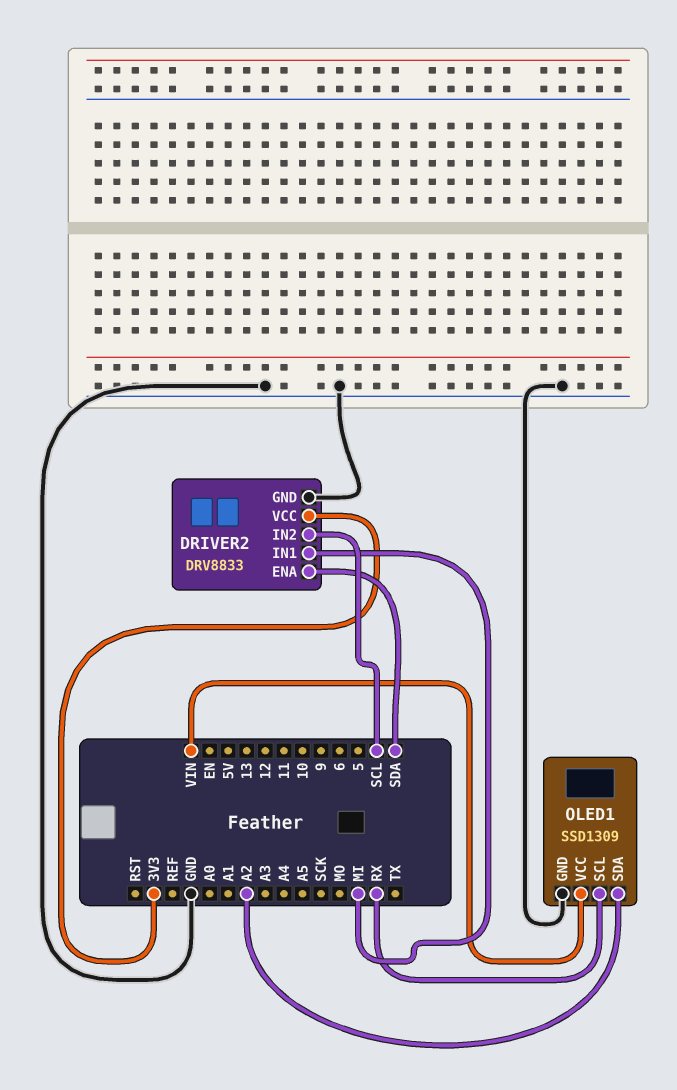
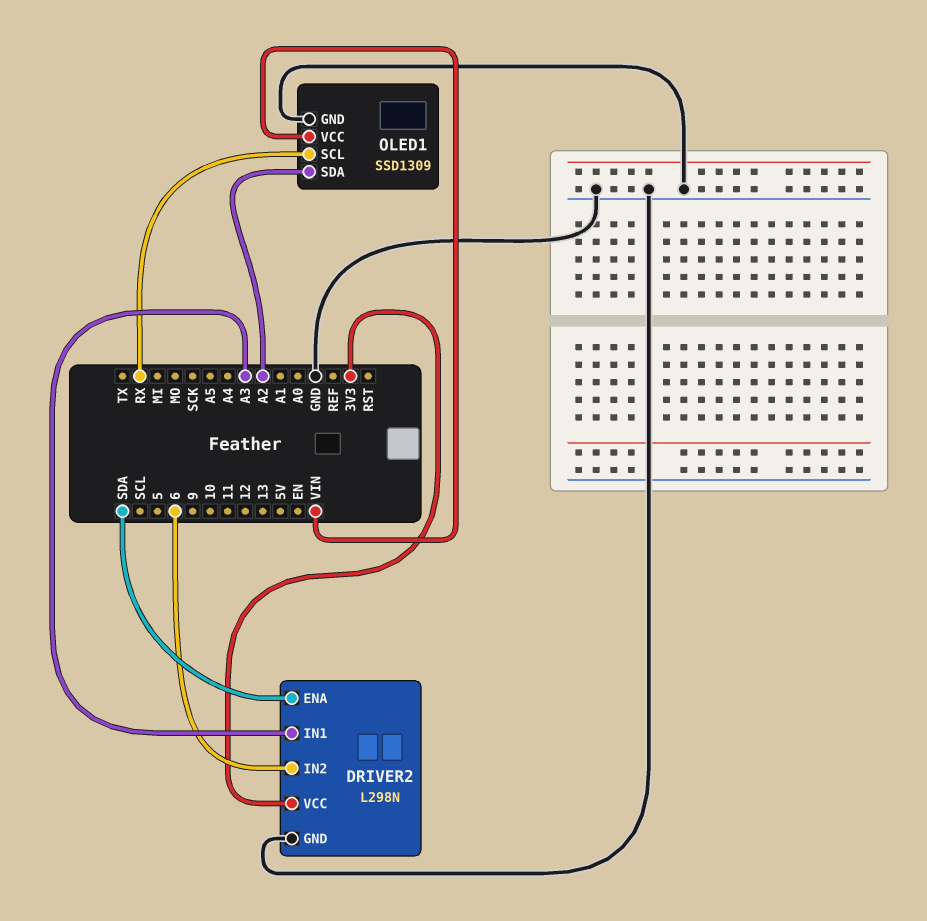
DRIVER2: DRV8833 -> L298N
DRIVER2 pin IN1: MI -> A3
DRIVER2 pin IN2: SCL -> 6

